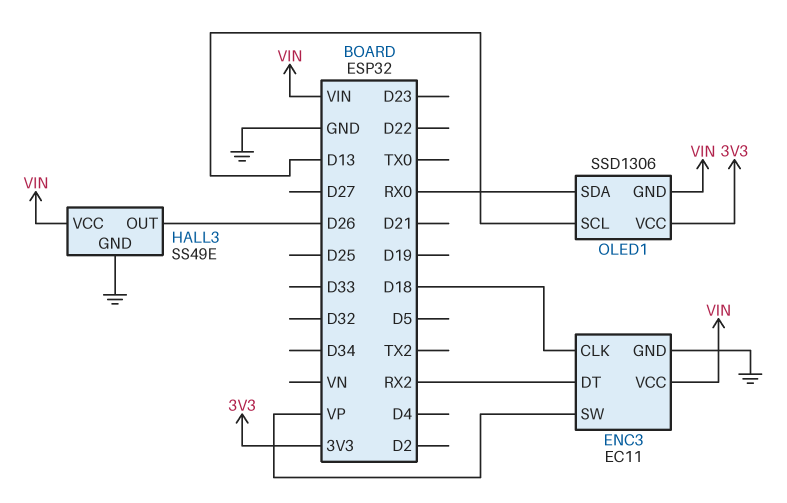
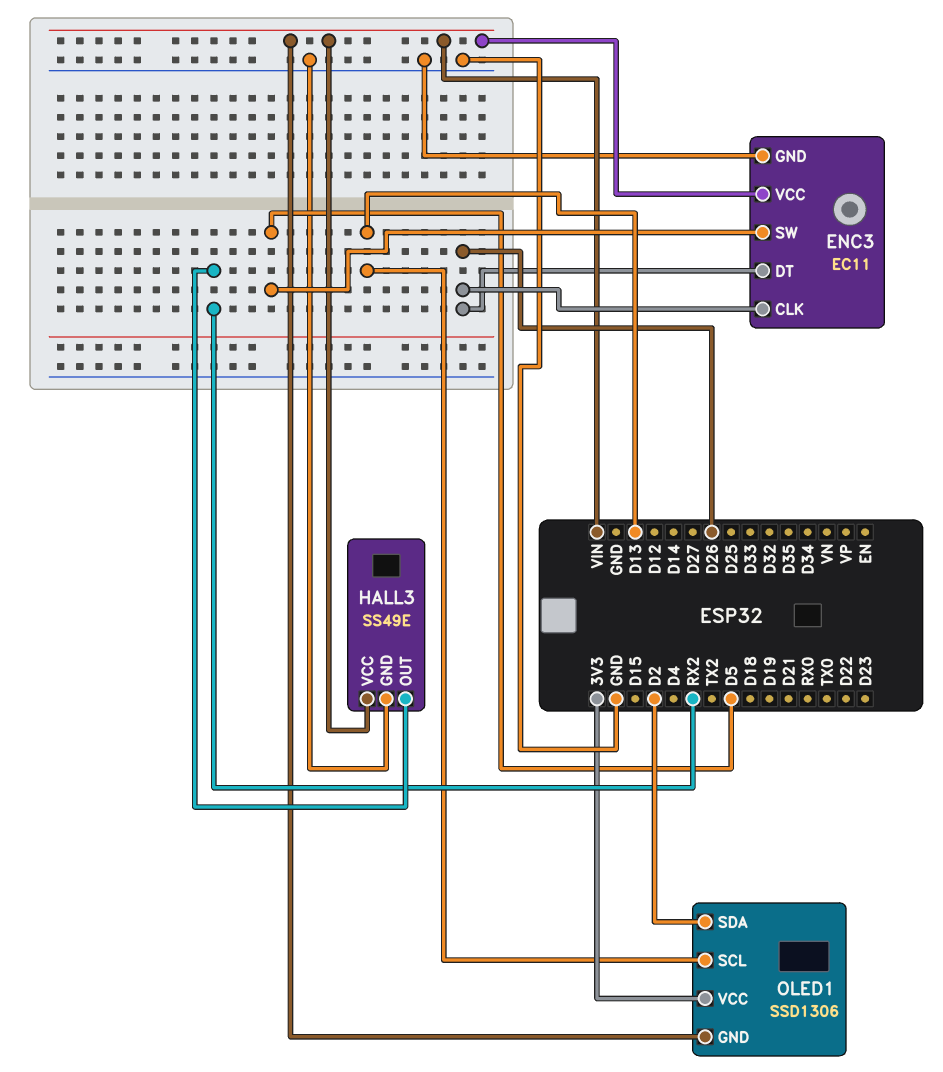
ENC3 pin CLK: D18 -> D26
ENC3 pin DT: RX2 -> D26
ENC3 pin SW: VP -> D5
HALL3 pin OUT: D26 -> RX2
OLED1 pin SDA: RX0 -> D2

